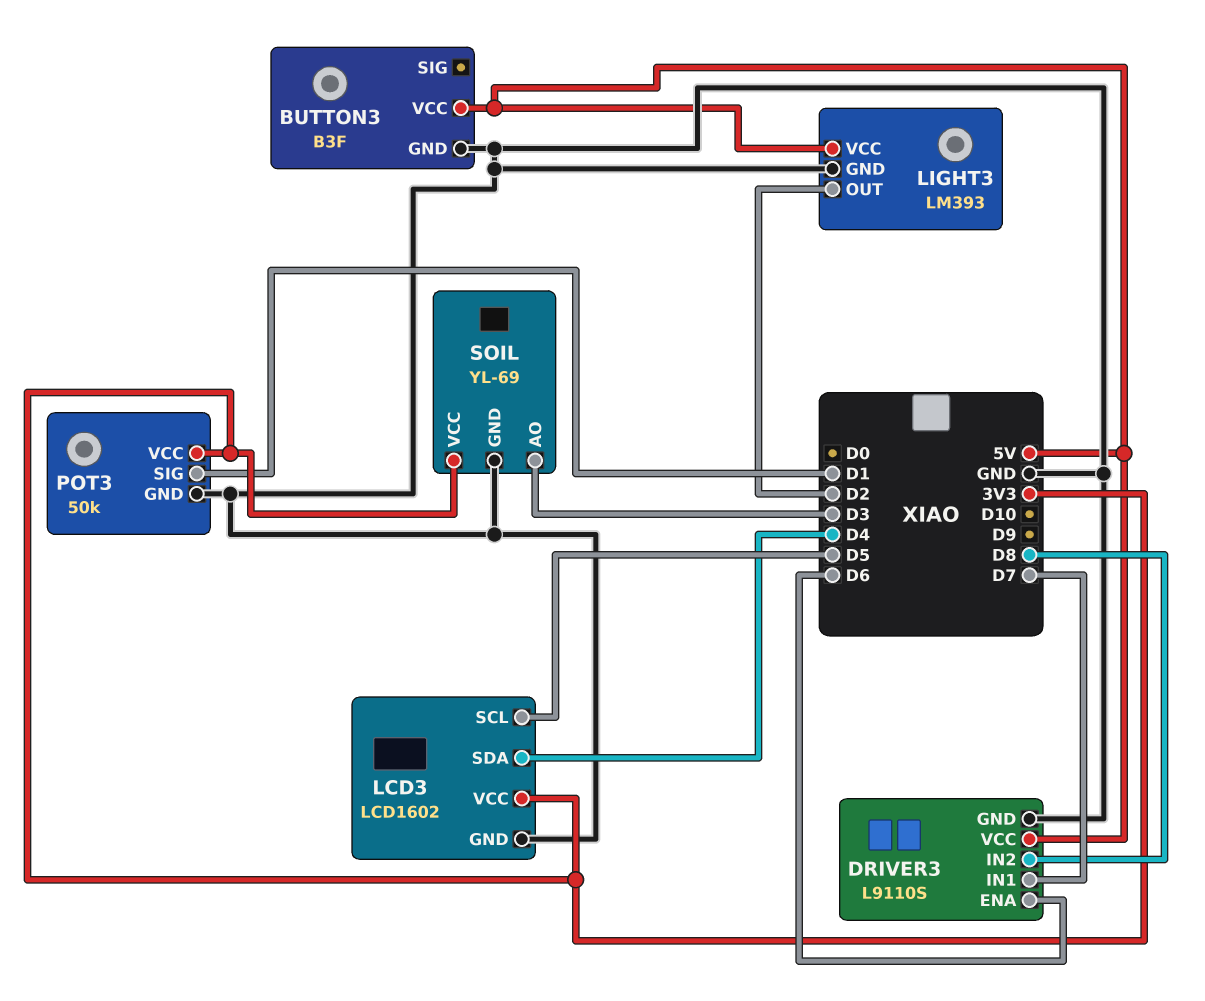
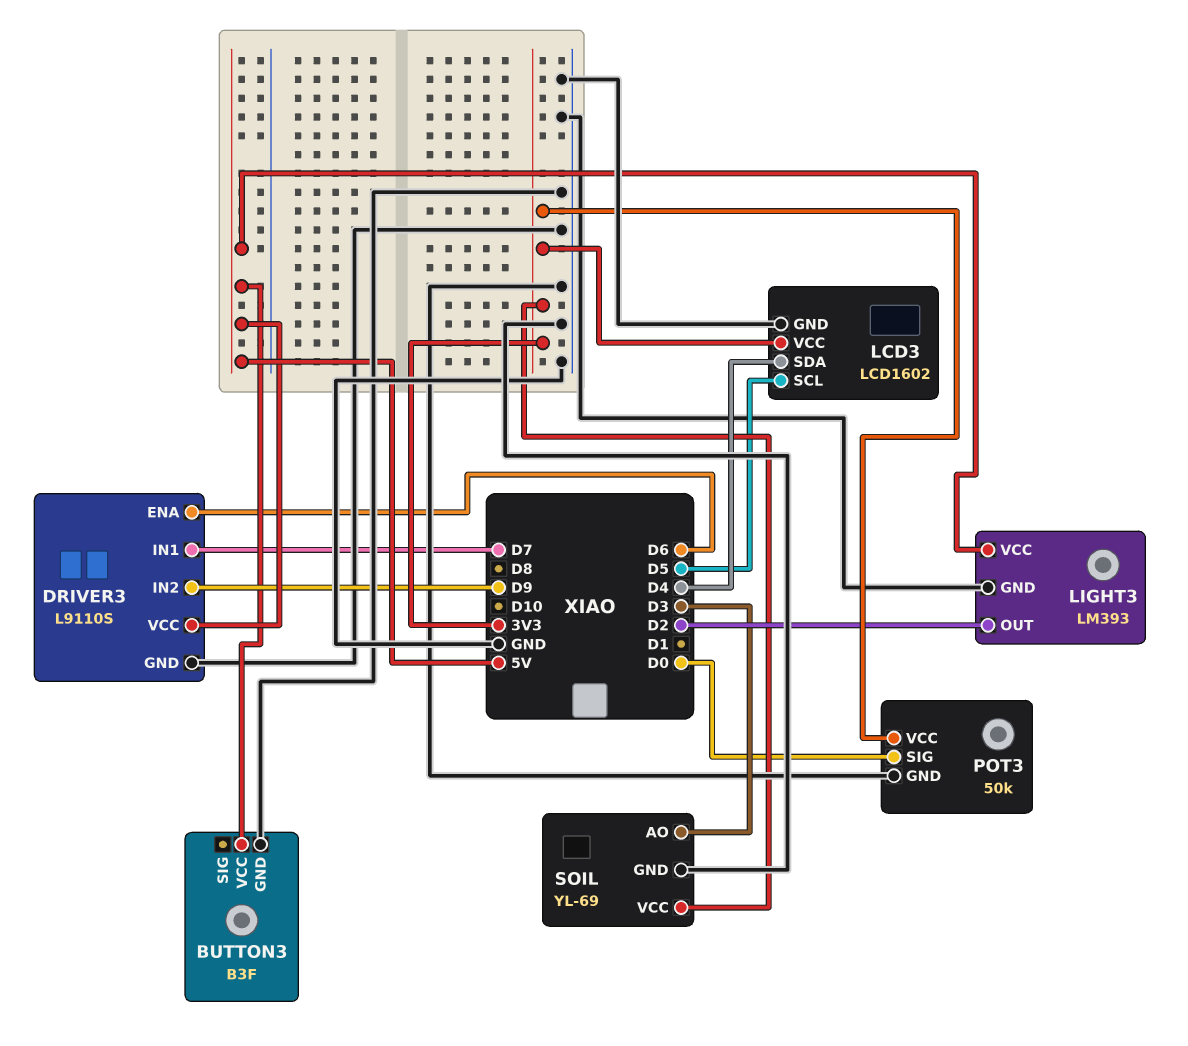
DRIVER3 pin IN2: D8 -> D9
POT3 pin SIG: D1 -> D0

